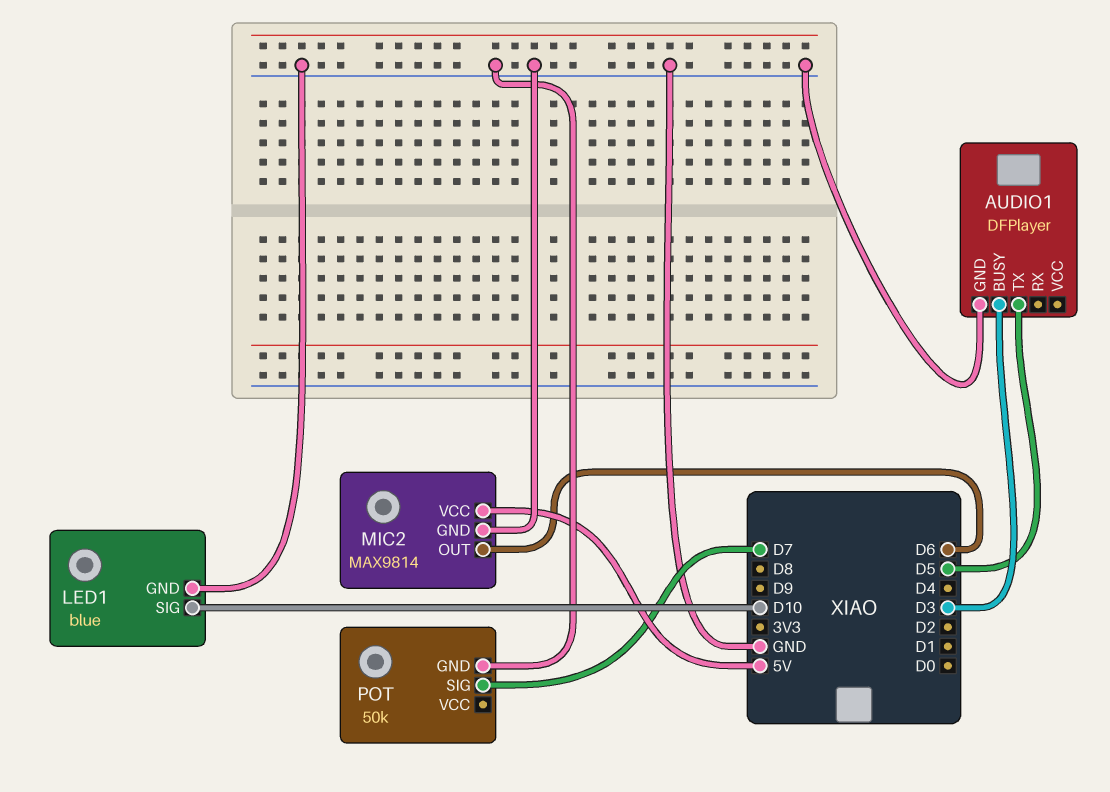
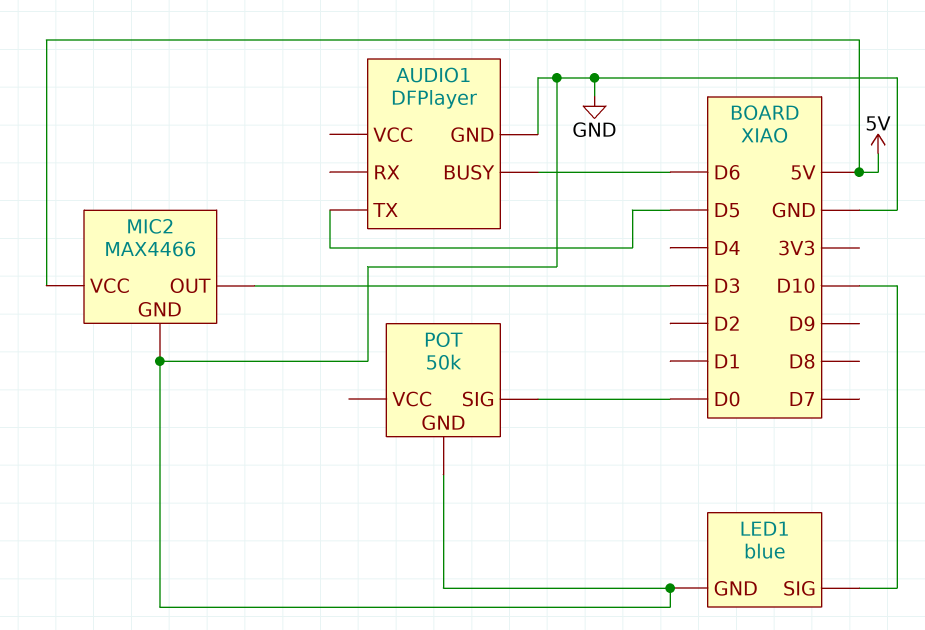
AUDIO1 pin BUSY: D3 -> D6
MIC2: MAX9814 -> MAX4466
MIC2 pin OUT: D6 -> D3
POT pin SIG: D7 -> D0

